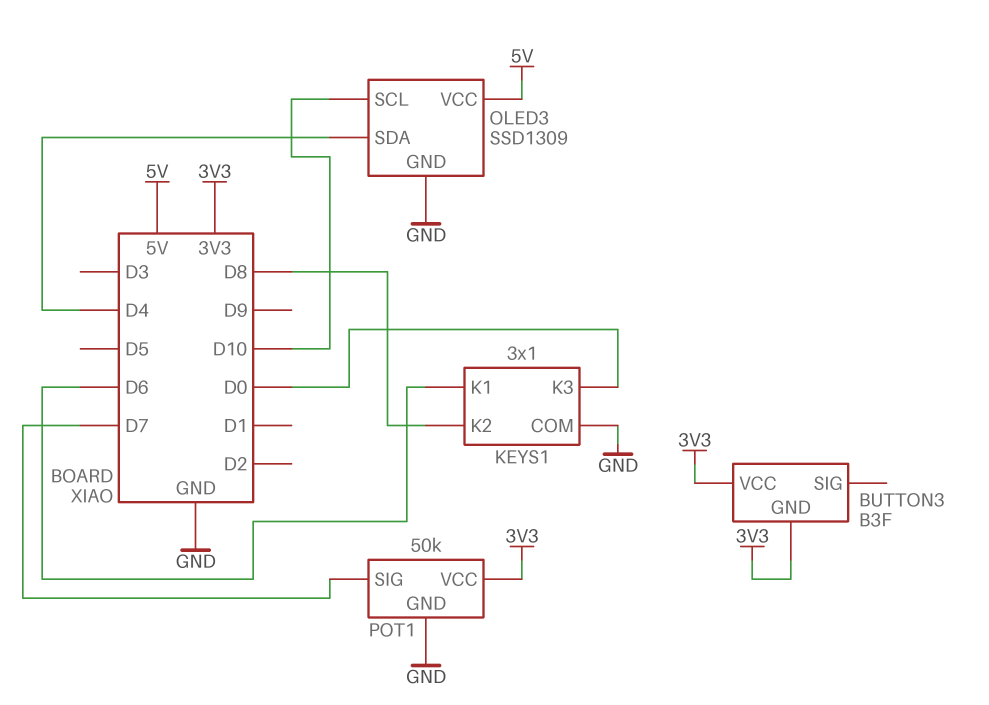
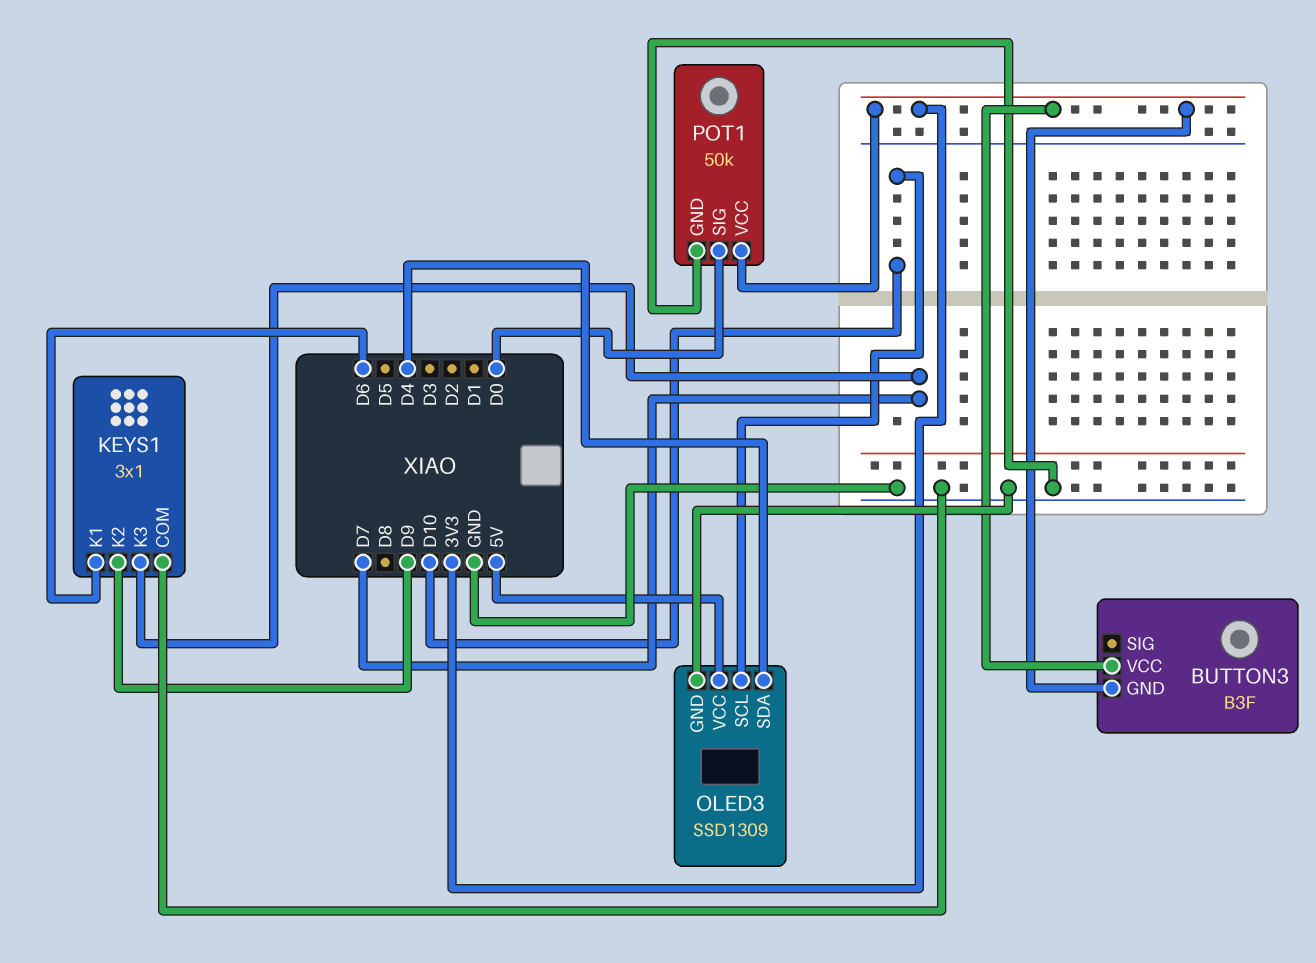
KEYS1 pin K2: D8 -> D9
KEYS1 pin K3: D0 -> D7
POT1 pin SIG: D7 -> D0

